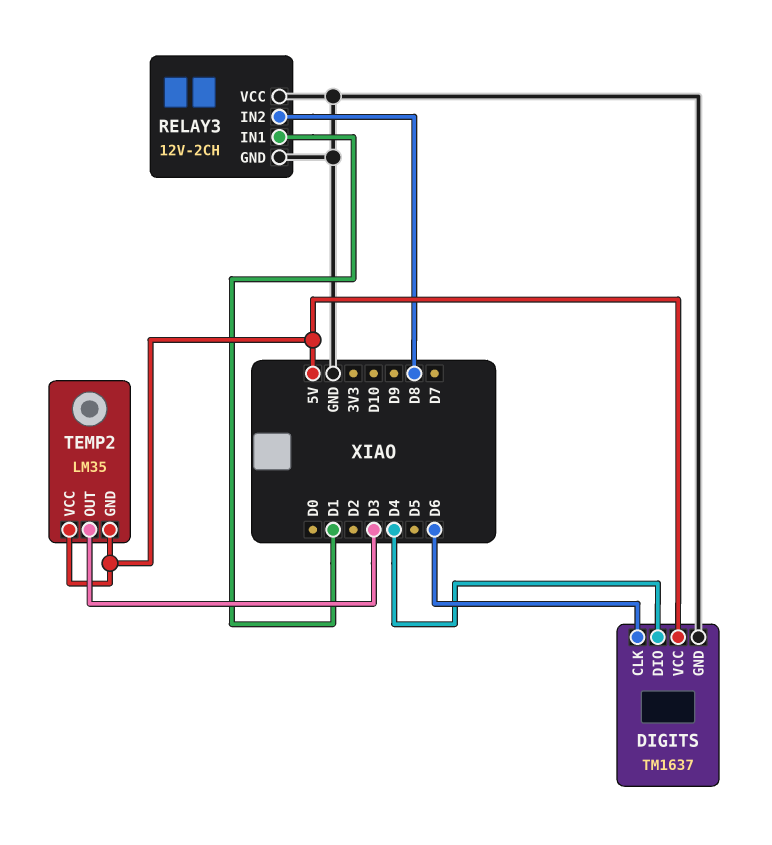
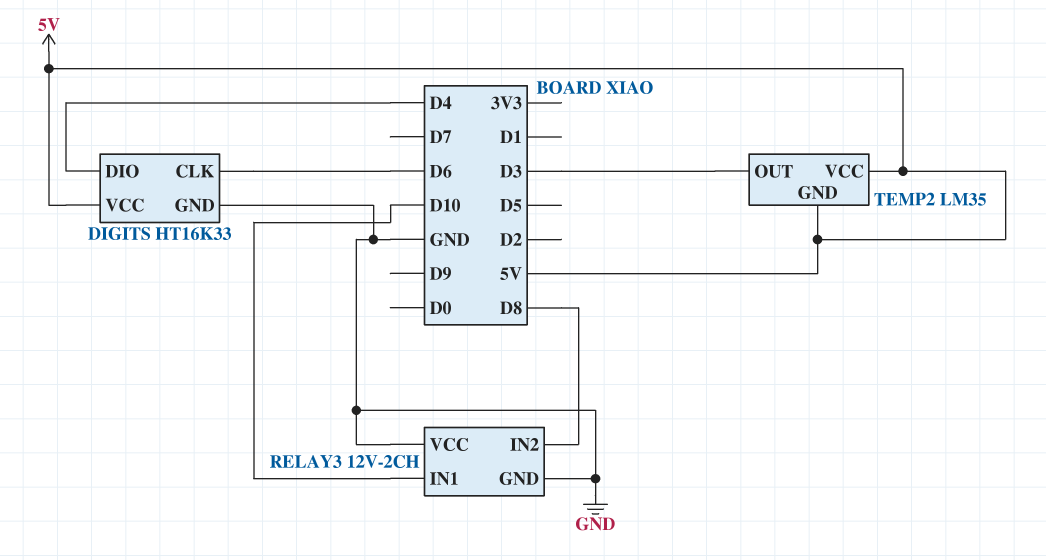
DIGITS: TM1637 -> HT16K33
RELAY3 pin IN1: D1 -> D10

